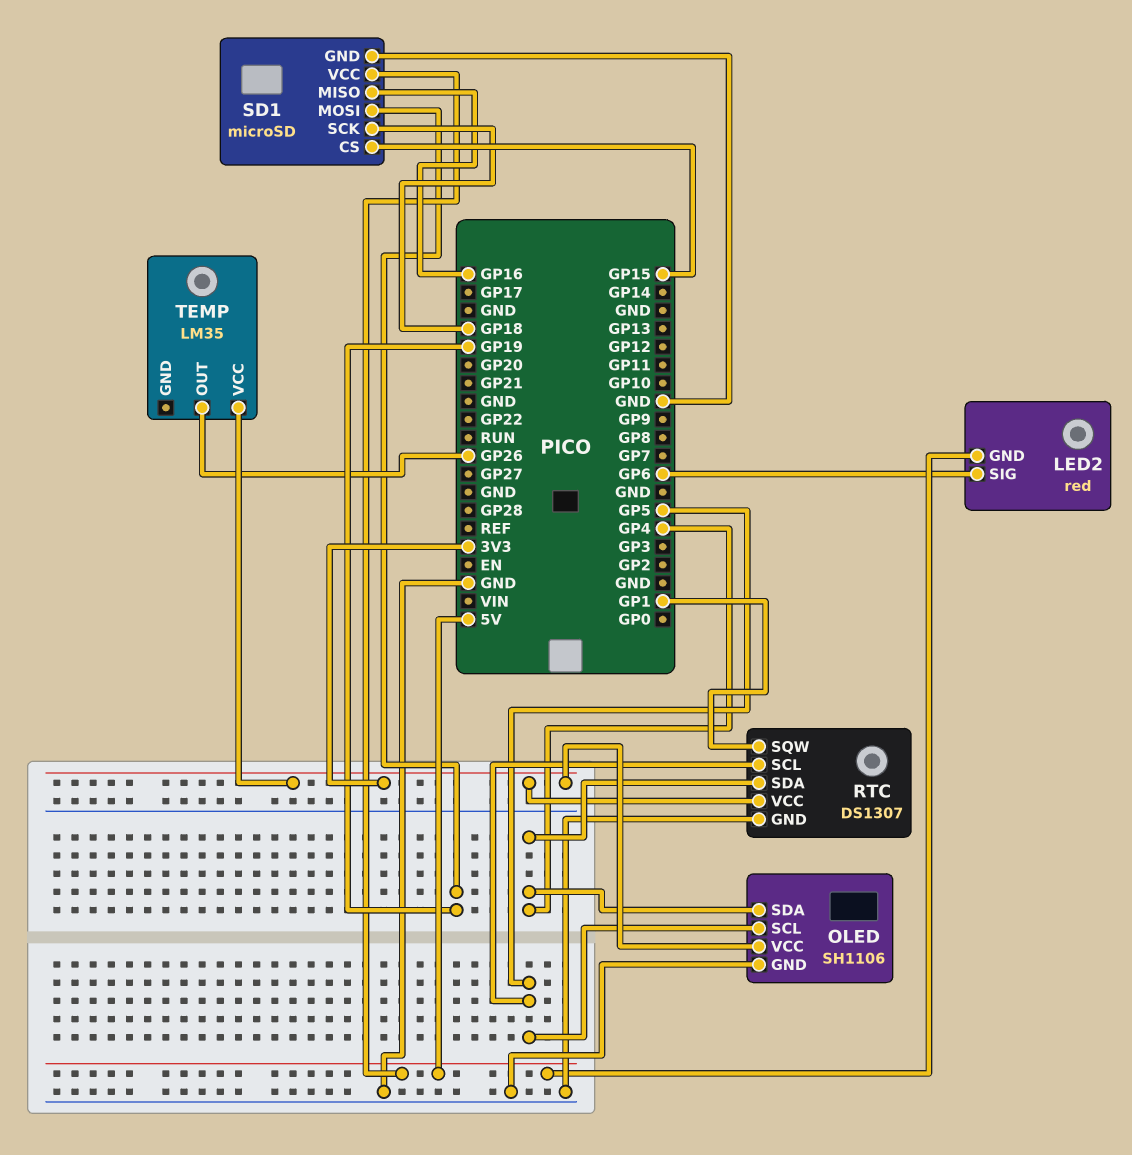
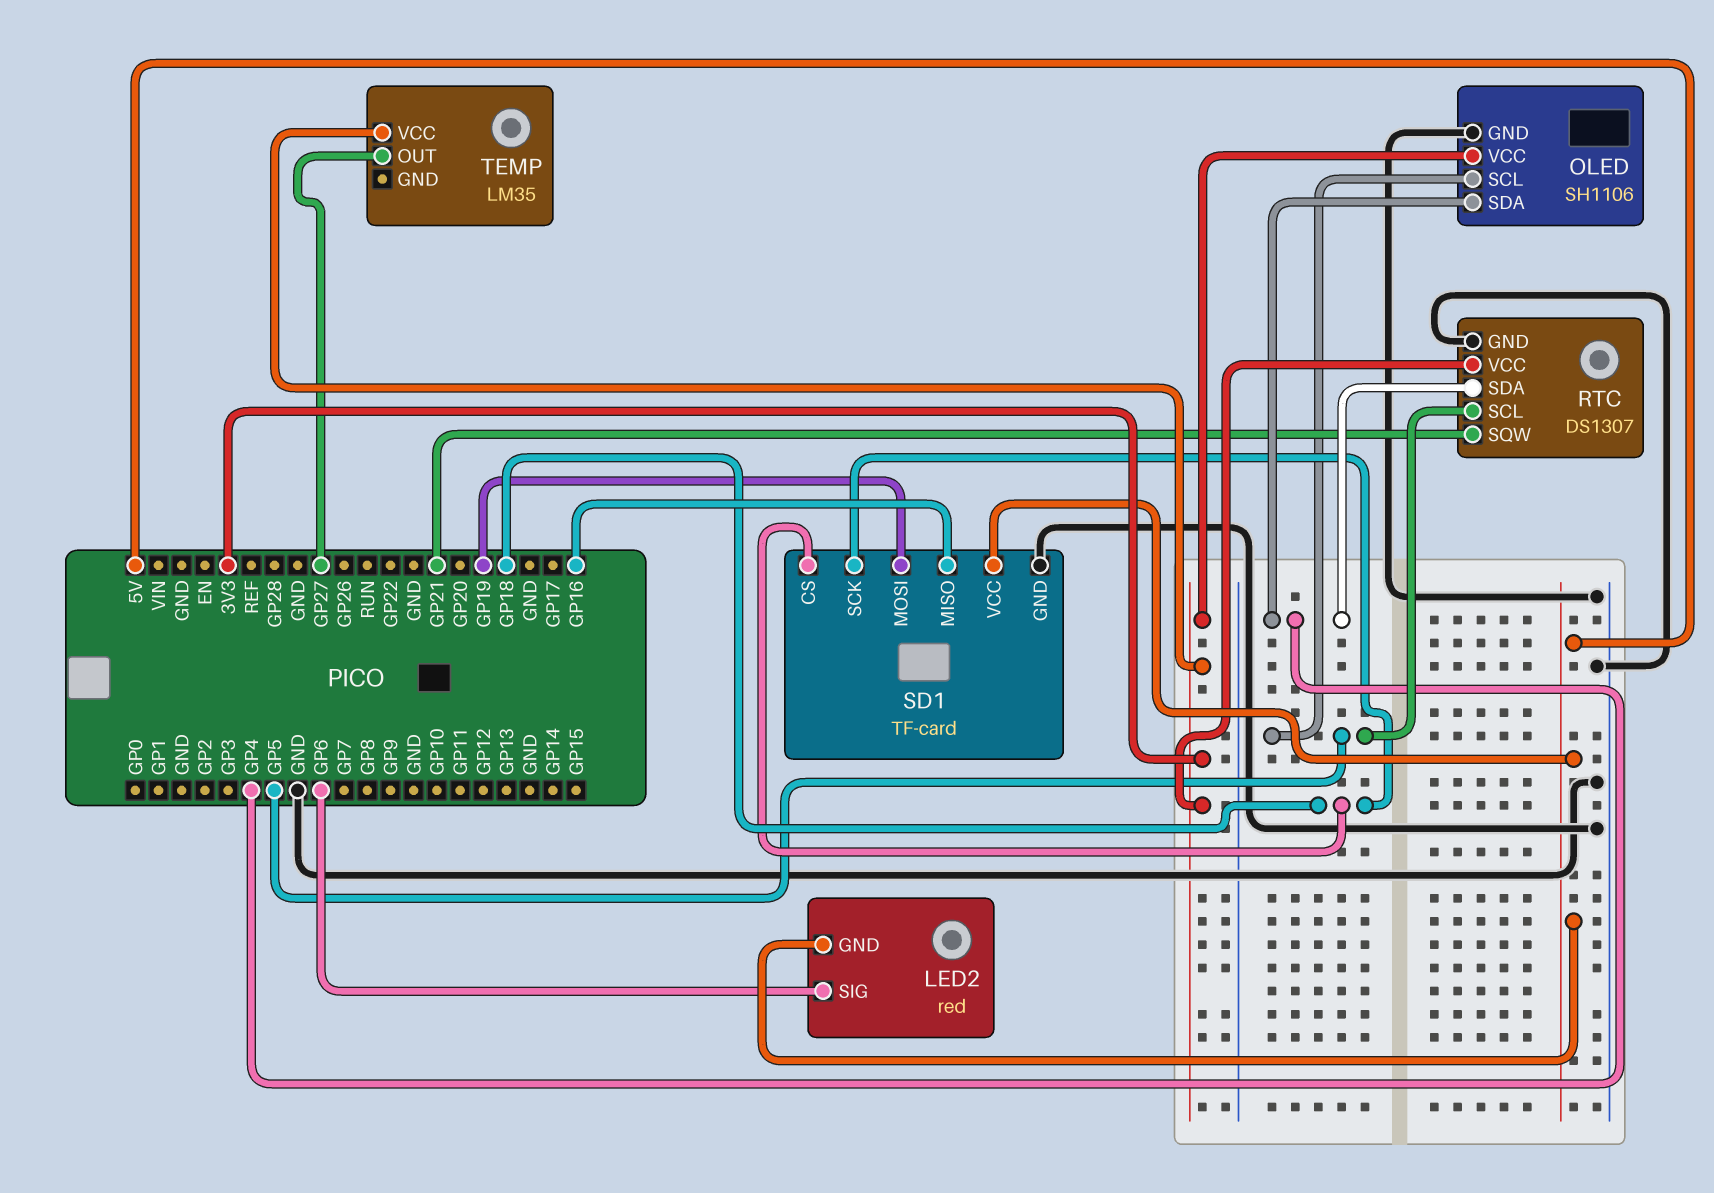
RTC pin SQW: GP1 -> GP21
SD1: microSD -> TF-card
SD1 pin CS: GP15 -> GP18
TEMP pin OUT: GP26 -> GP27

